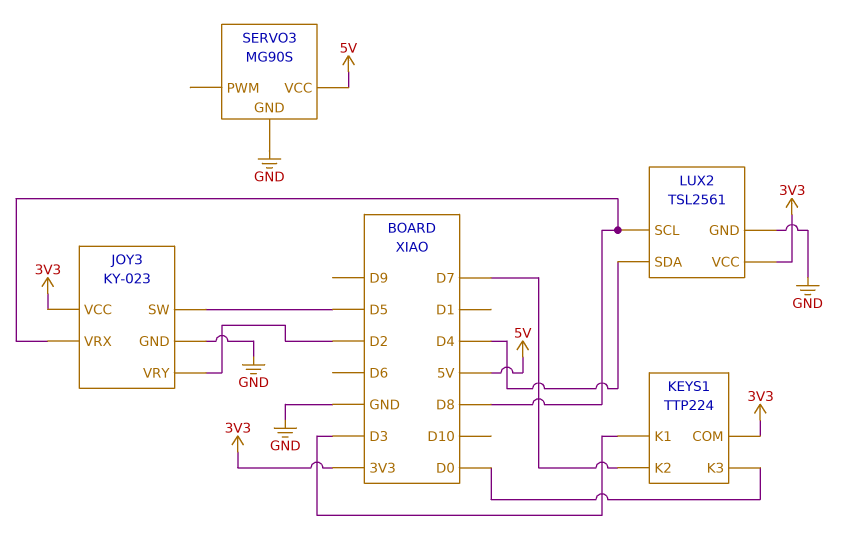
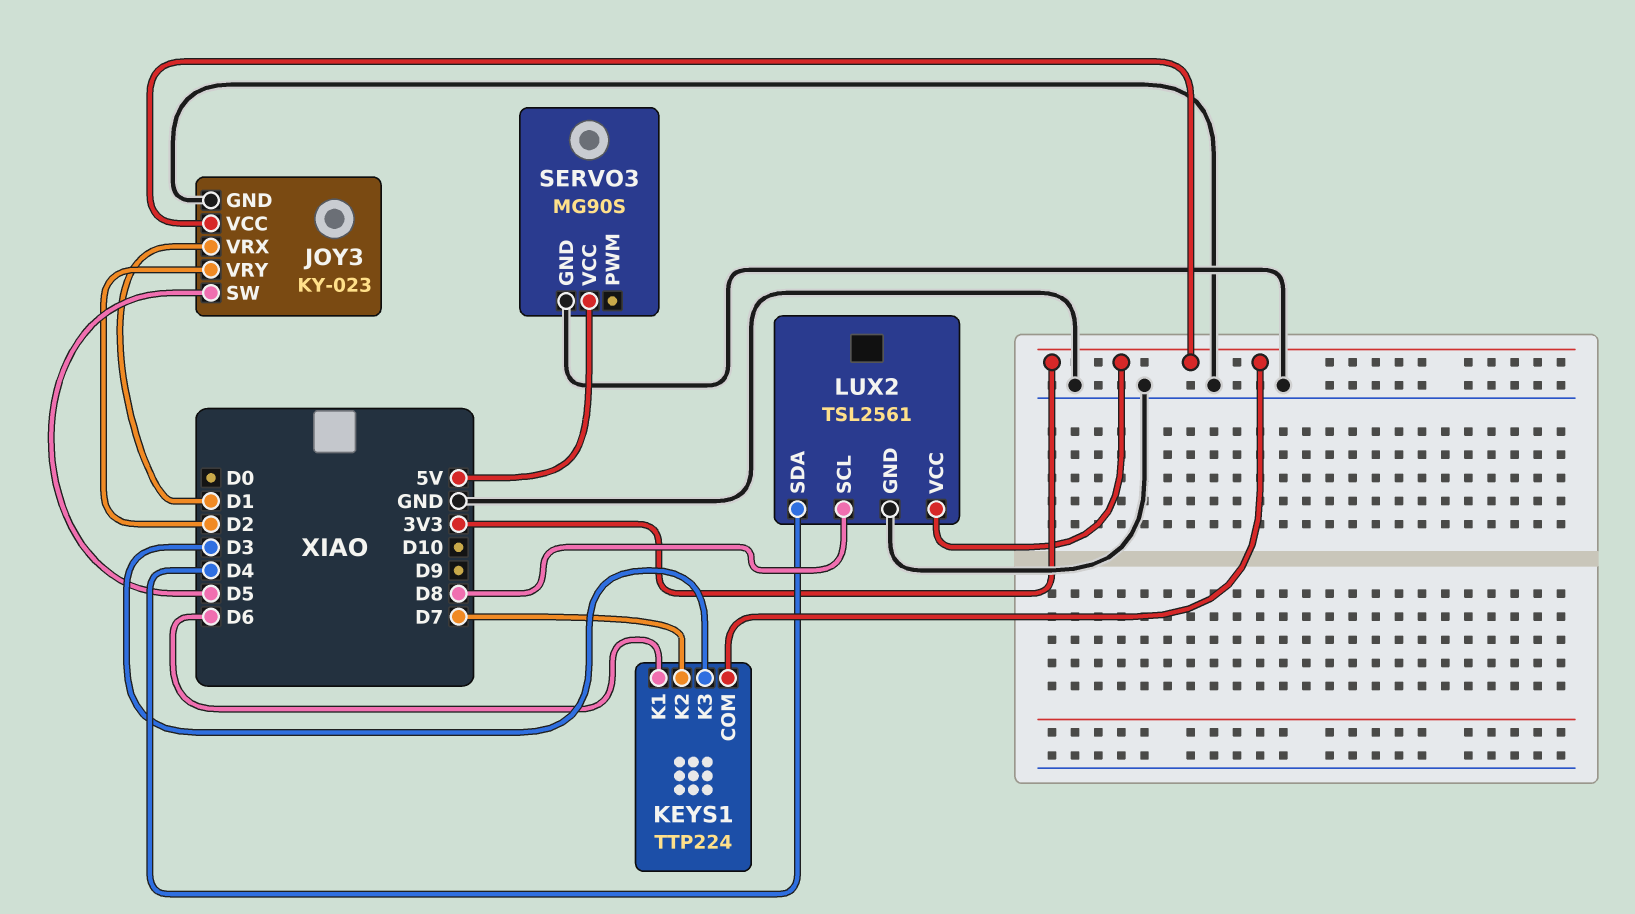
JOY3 pin VRX: D8 -> D1
KEYS1 pin K1: D3 -> D6
KEYS1 pin K3: D0 -> D3

